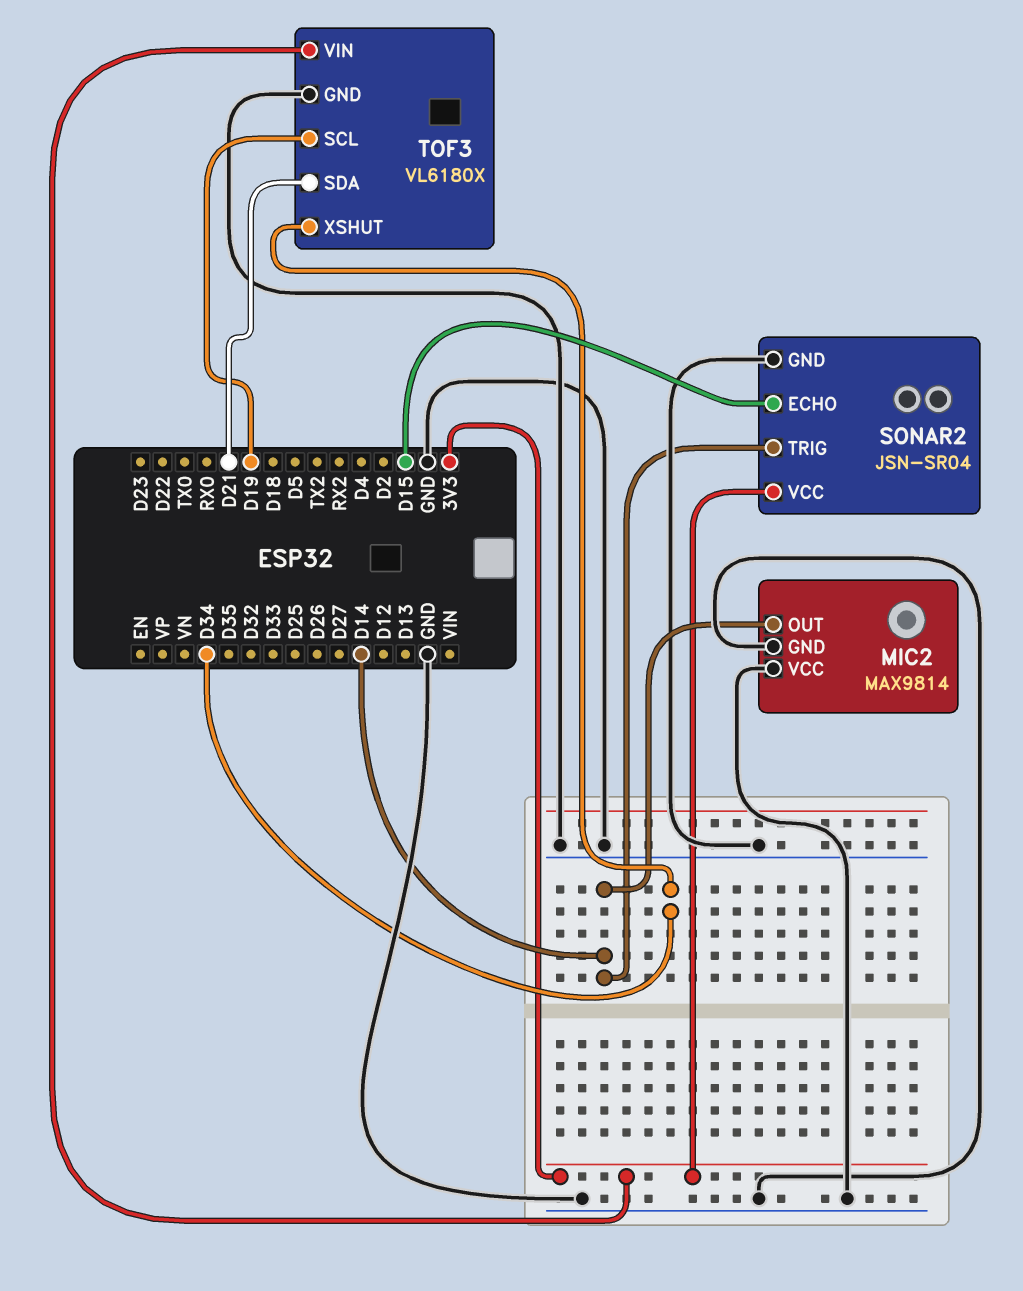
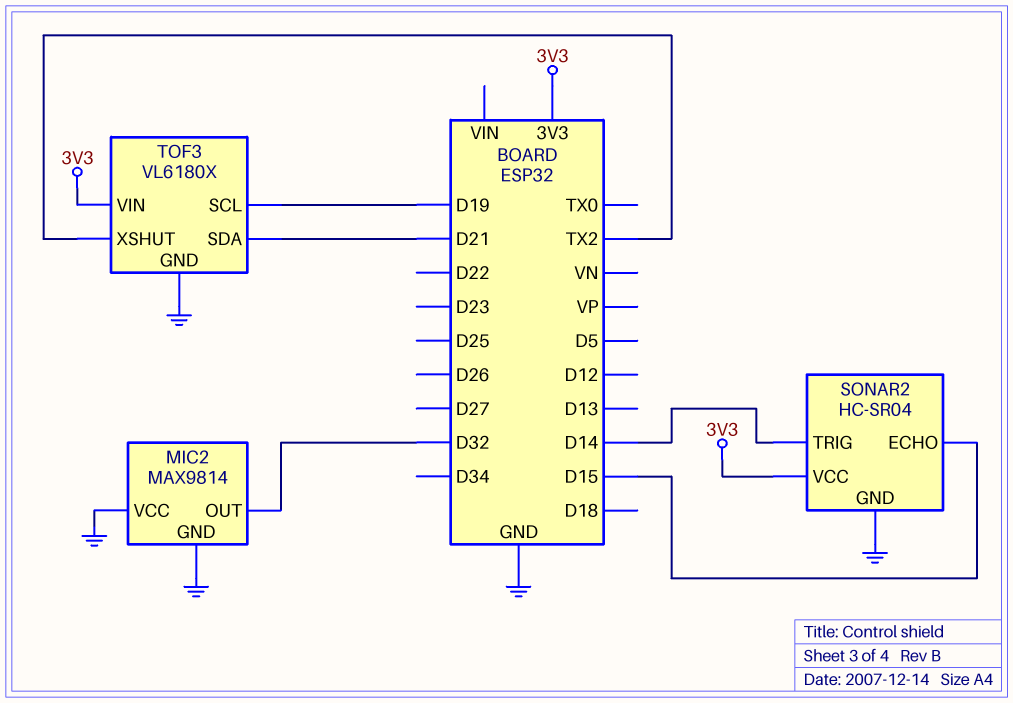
MIC2 pin OUT: D14 -> D32
SONAR2: JSN-SR04 -> HC-SR04
TOF3 pin XSHUT: D34 -> TX2

